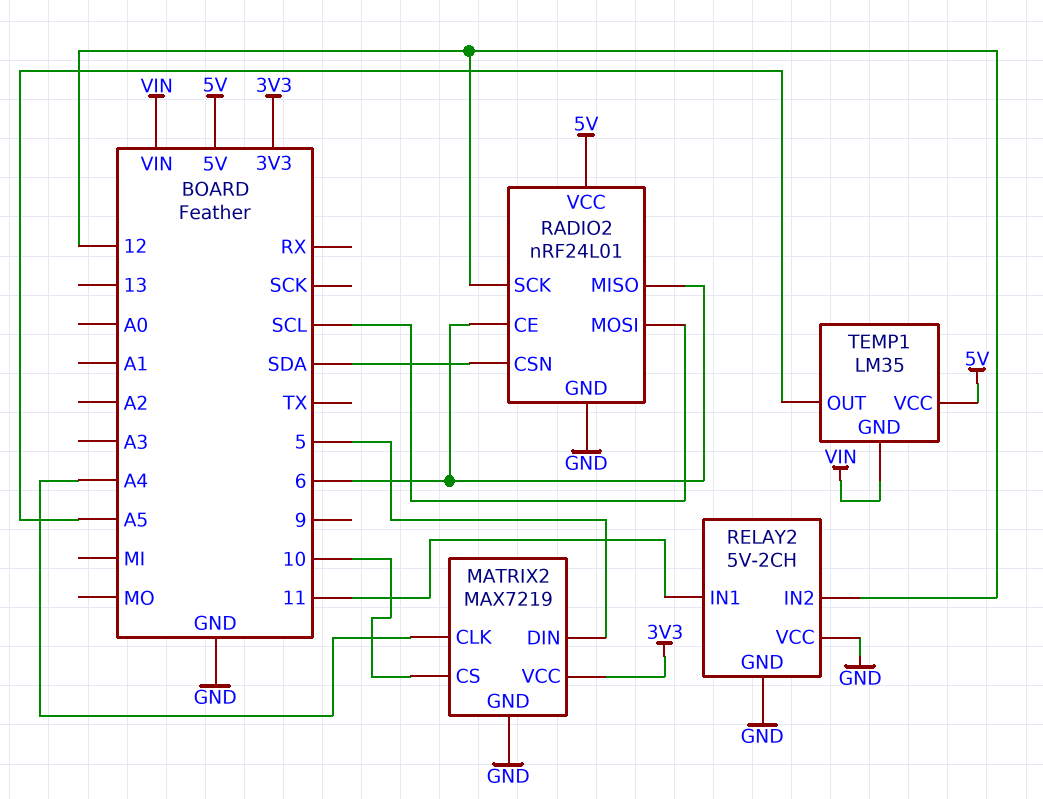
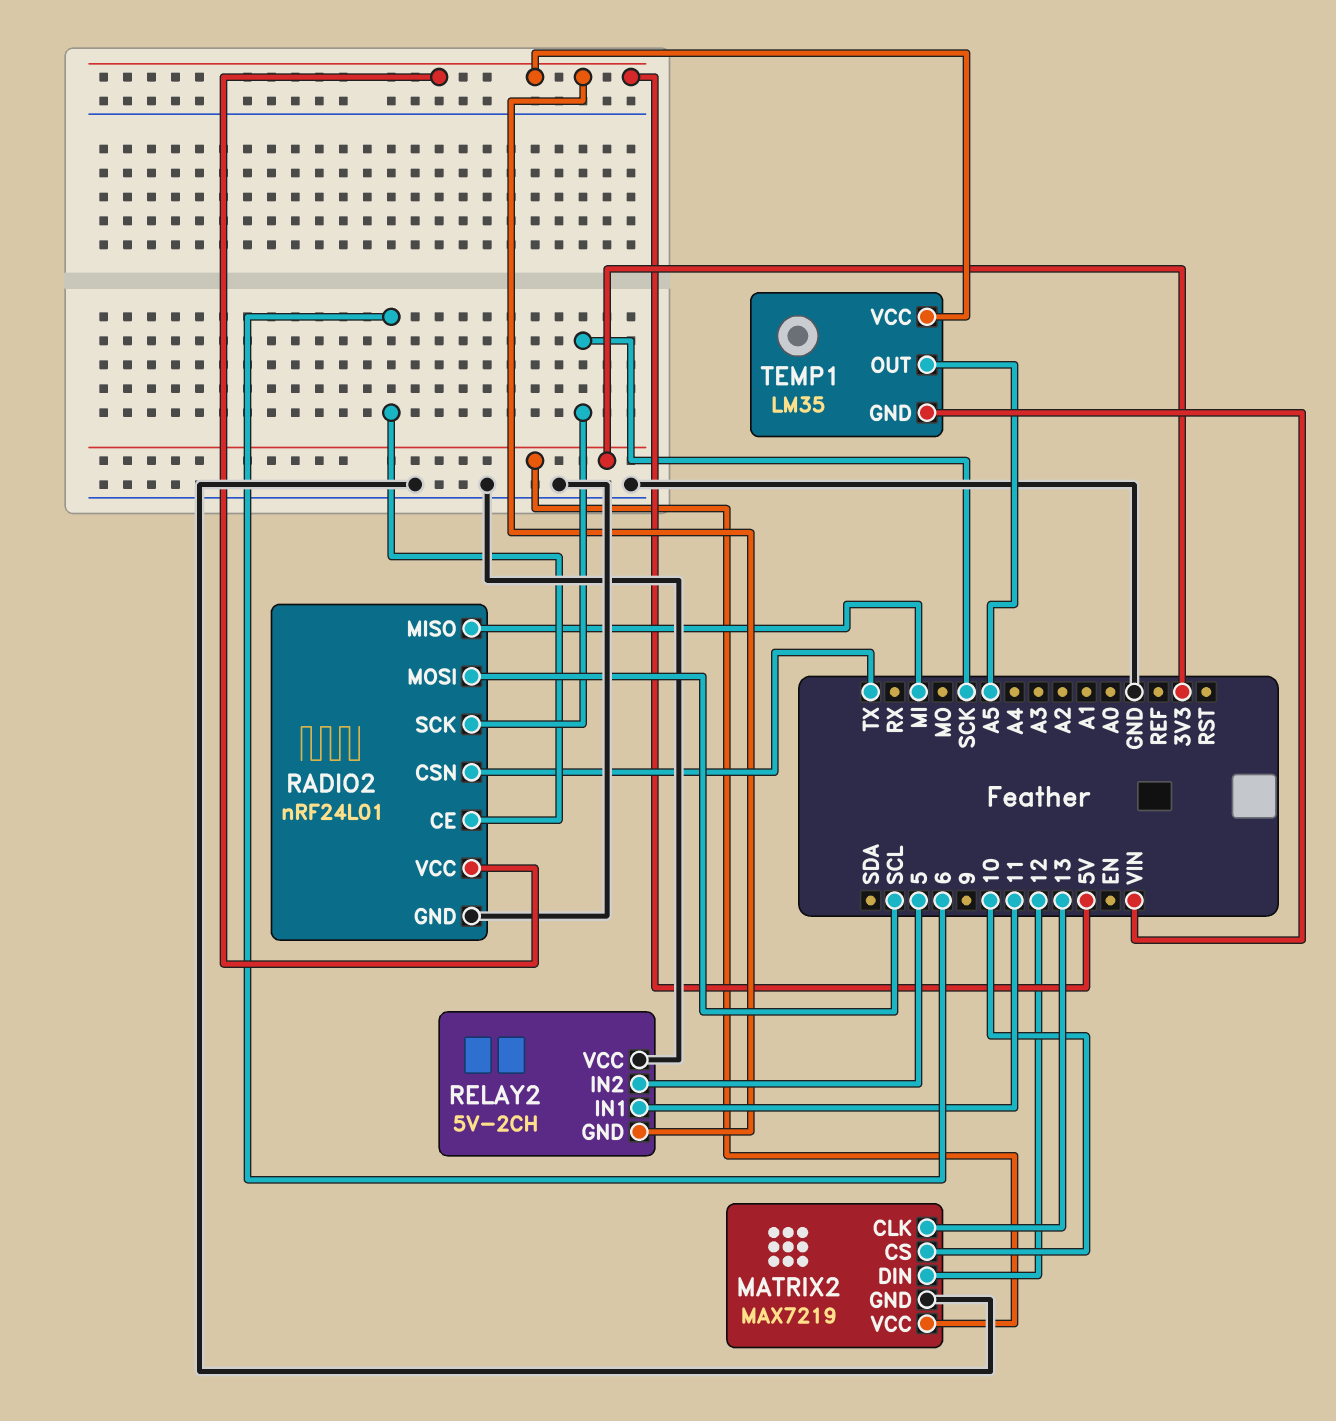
MATRIX2 pin CLK: A4 -> 13
MATRIX2 pin DIN: 5 -> 12
RADIO2 pin CSN: SDA -> TX
RADIO2 pin MISO: 6 -> MI
RADIO2 pin SCK: 12 -> SCK
RELAY2 pin GND: GND -> 5V
RELAY2 pin IN2: 12 -> 5

